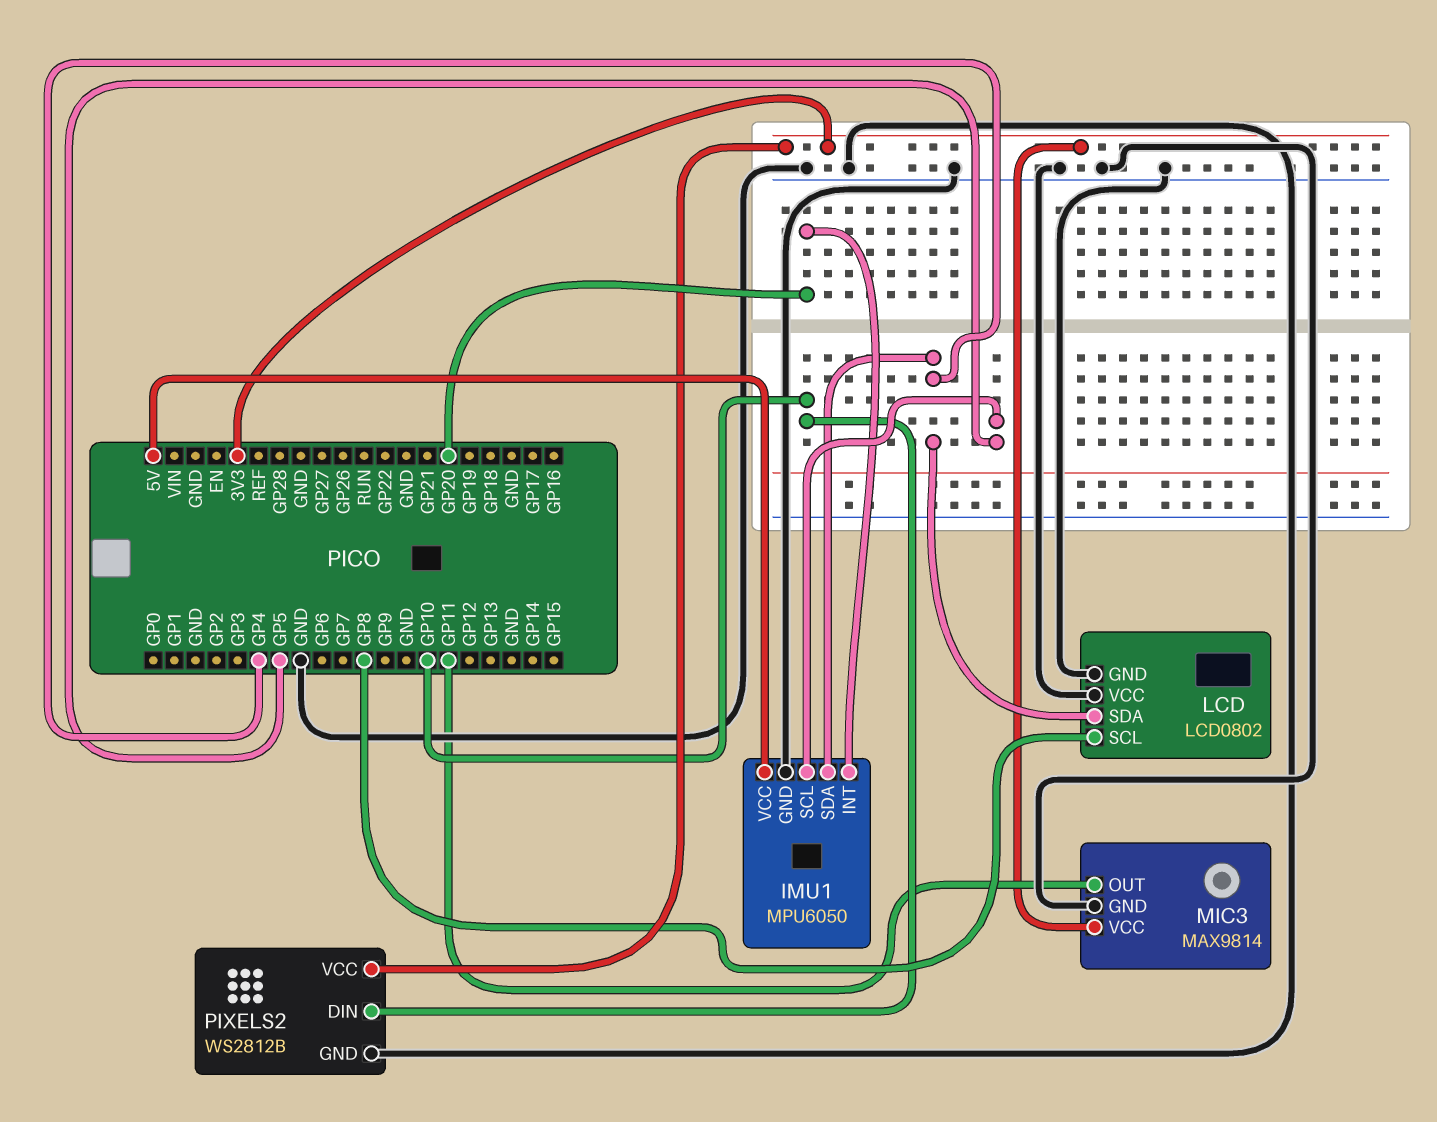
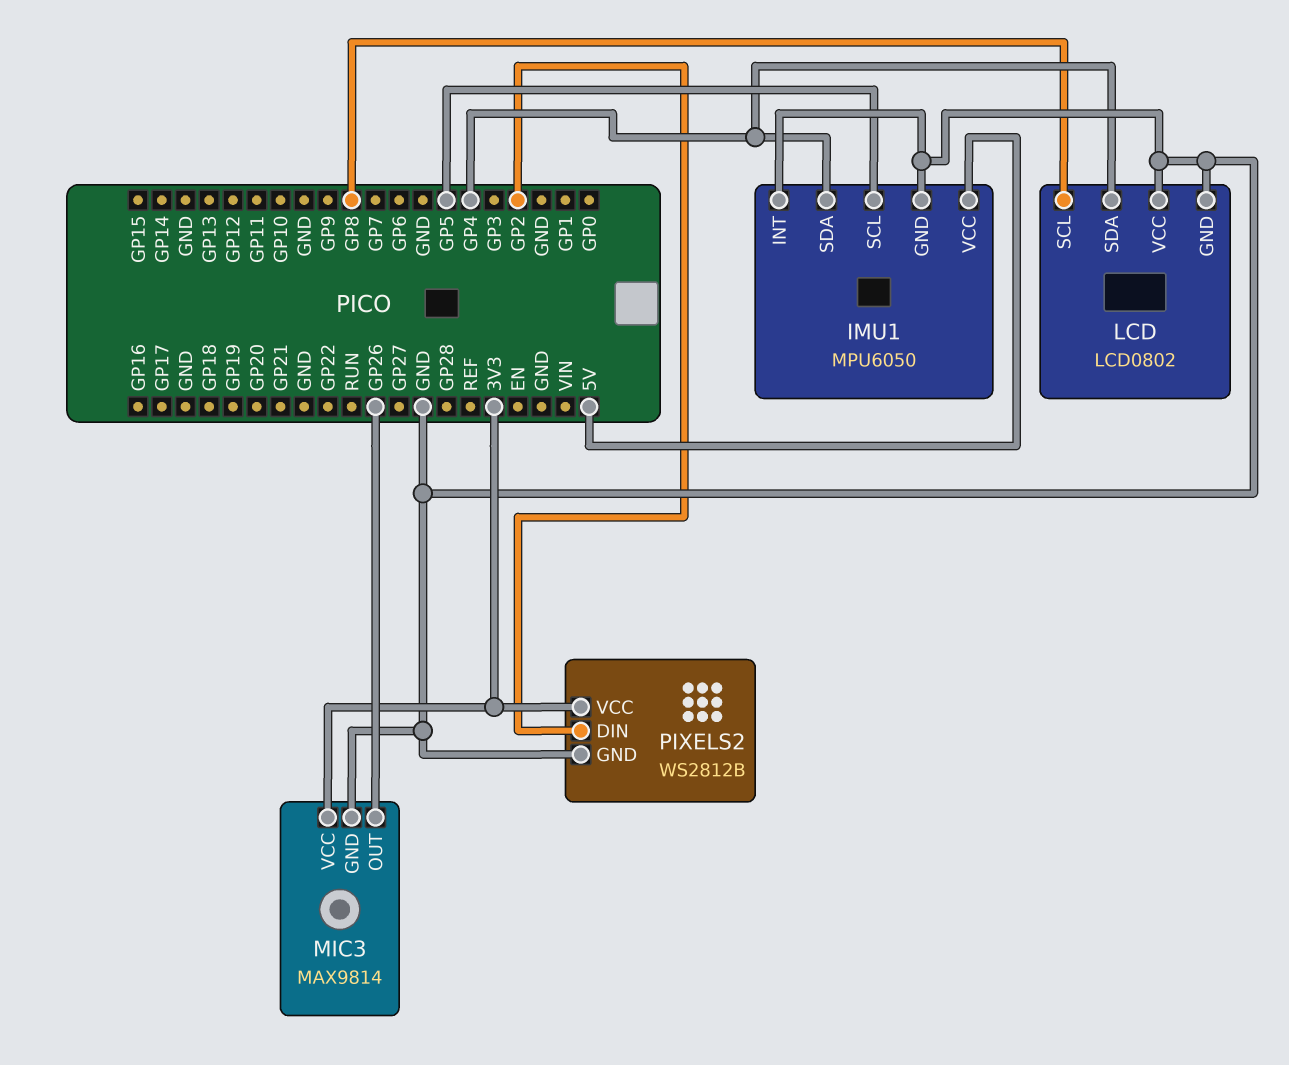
IMU1 pin INT: GP20 -> GND
MIC3 pin OUT: GP11 -> GP26
PIXELS2 pin DIN: GP10 -> GP2

